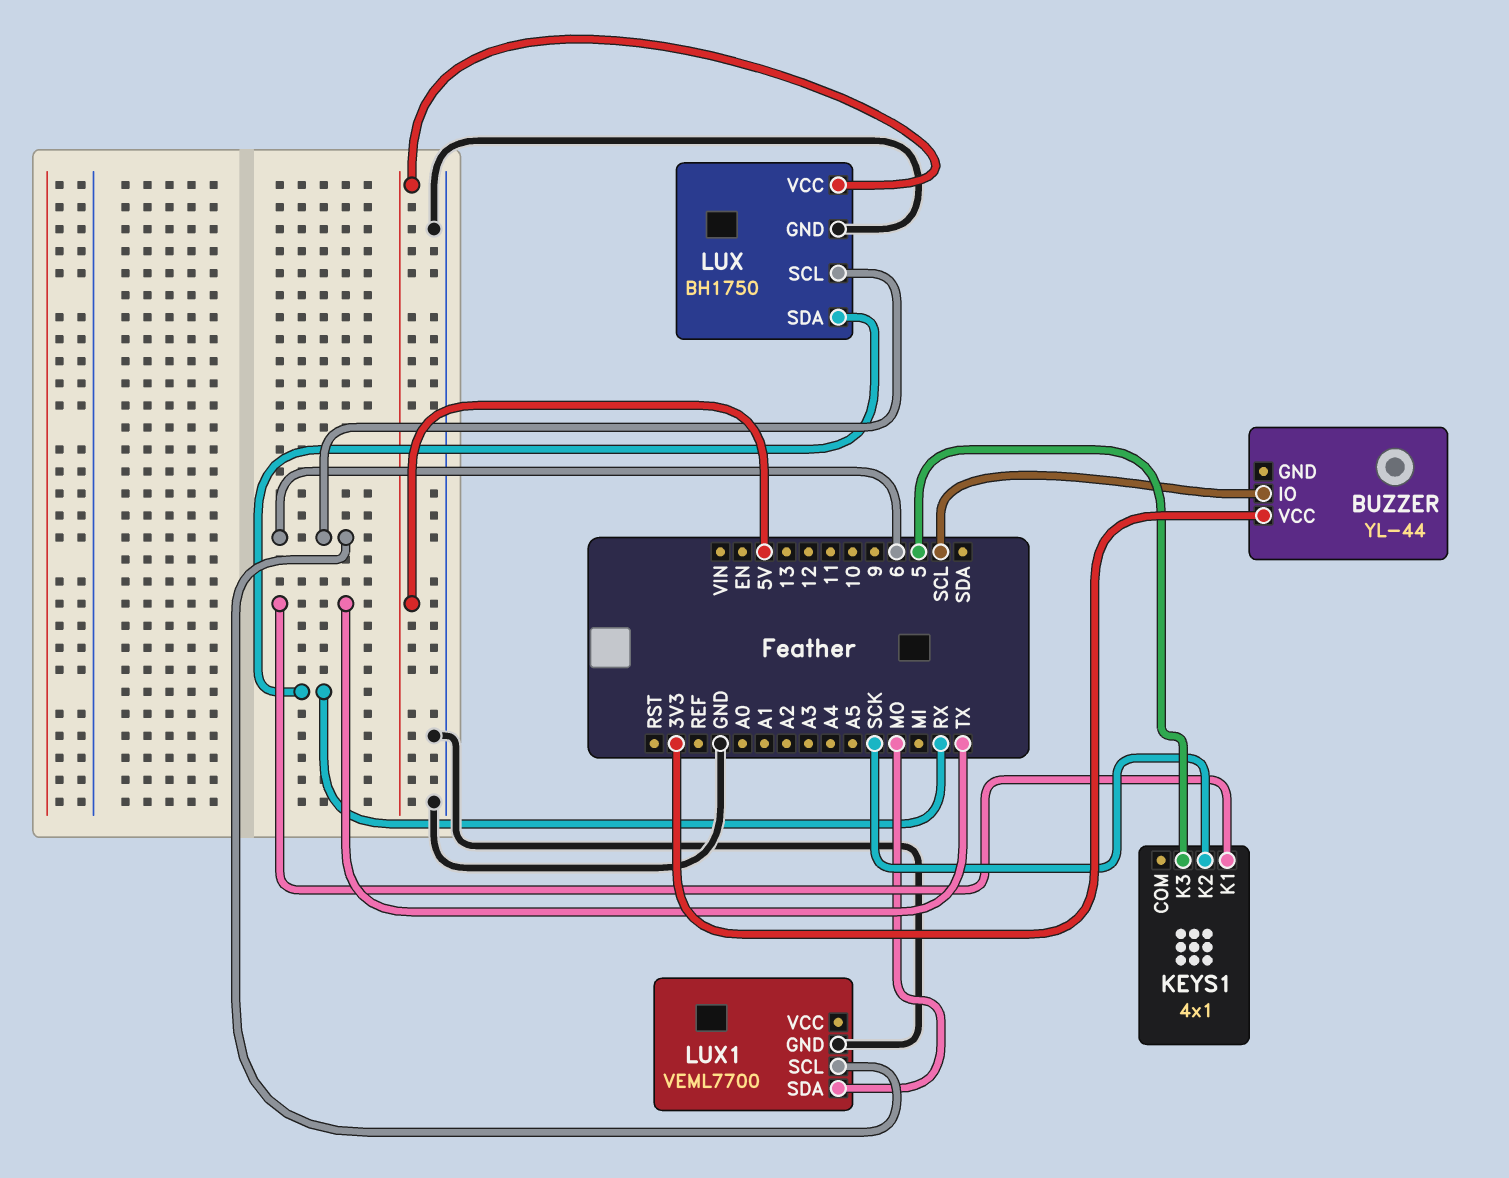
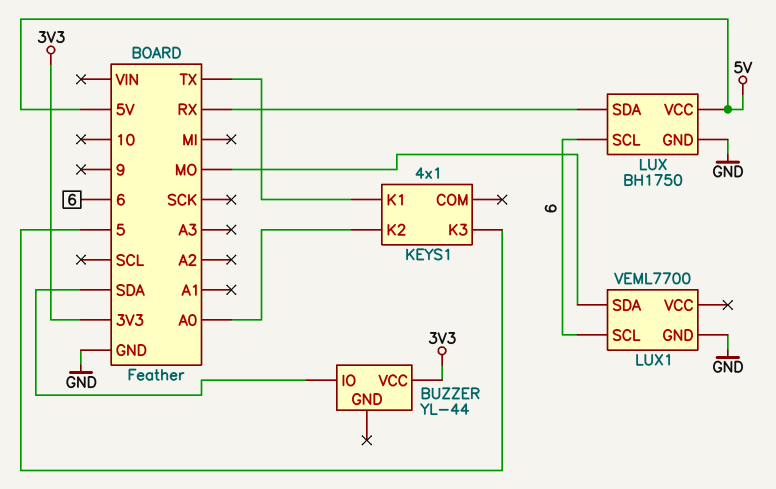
BUZZER pin IO: SCL -> SDA
KEYS1 pin K2: SCK -> A0

